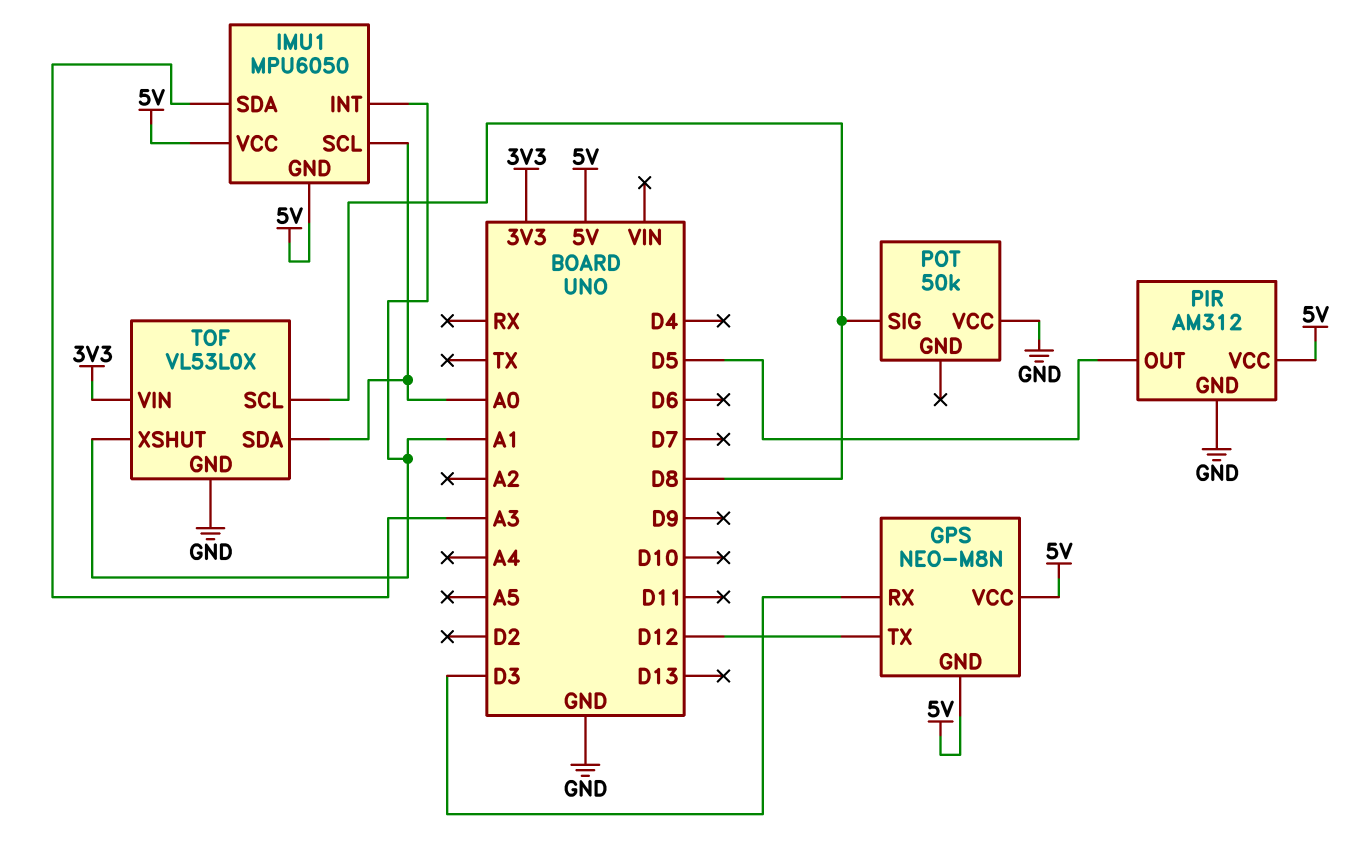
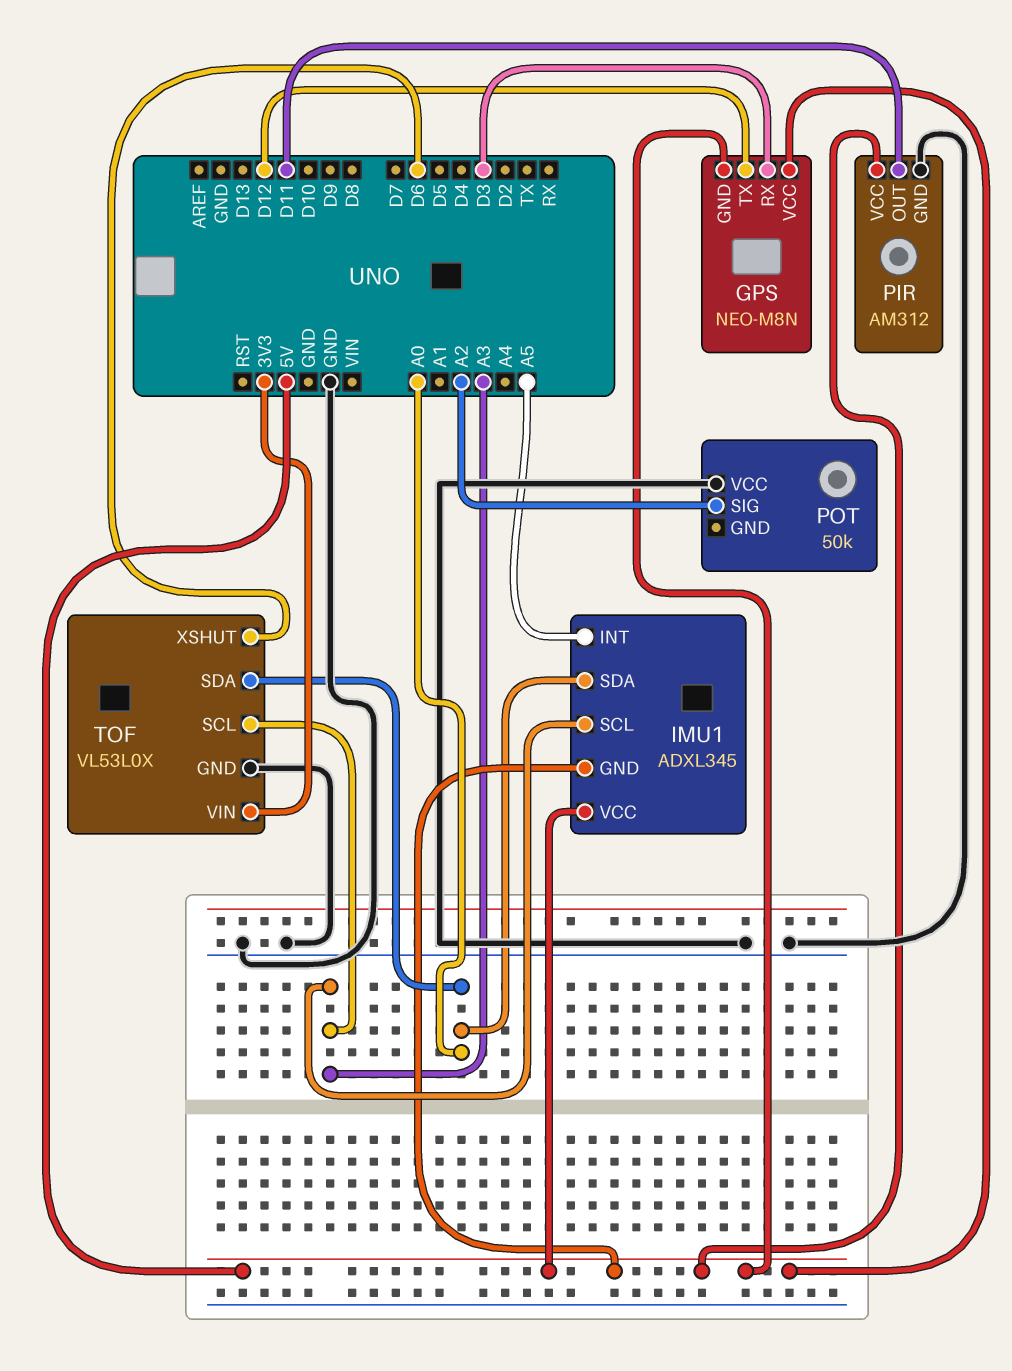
IMU1: MPU6050 -> ADXL345
IMU1 pin INT: A1 -> A5
IMU1 pin SCL: A0 -> A3
IMU1 pin SDA: A3 -> A0
PIR pin OUT: D5 -> D11
POT pin SIG: D8 -> A2
TOF pin SCL: D8 -> A3
TOF pin XSHUT: A1 -> D6

